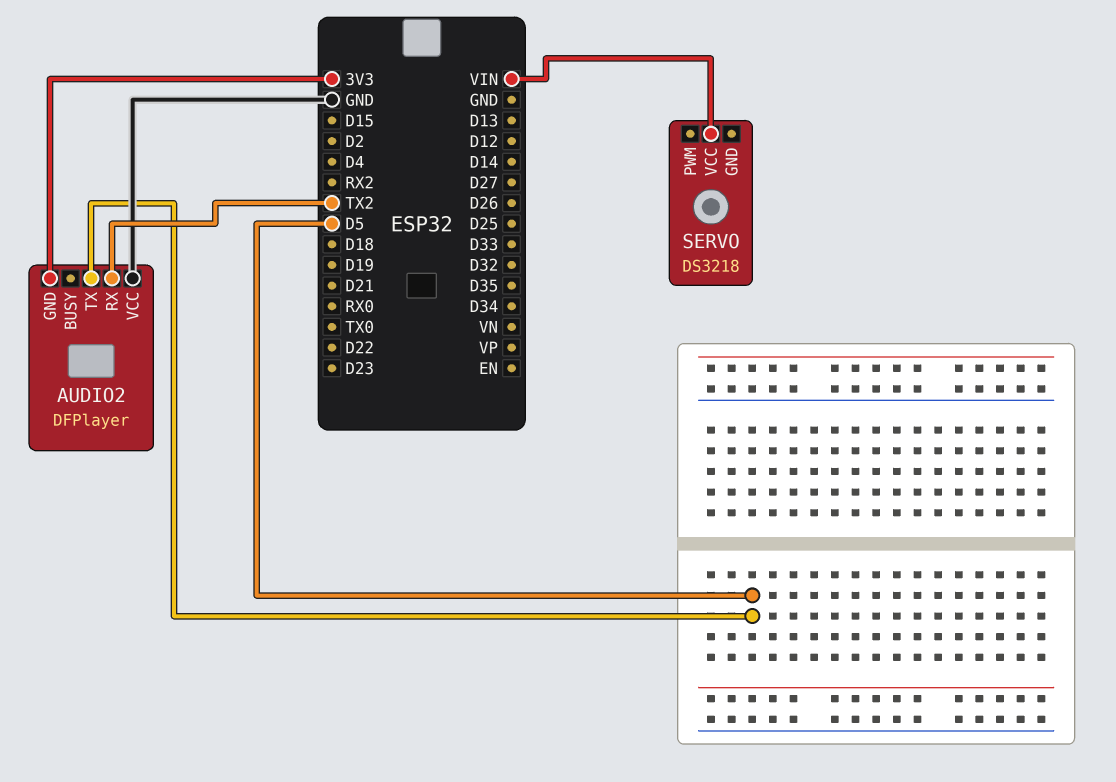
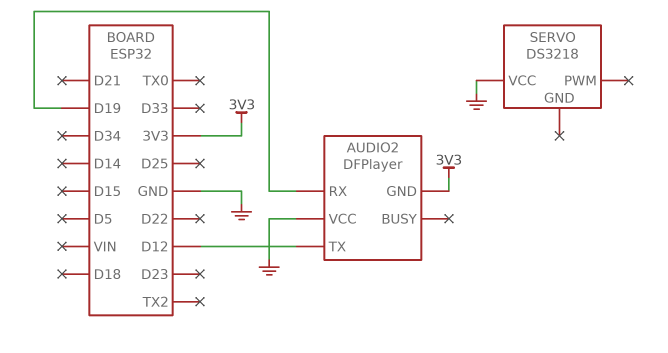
AUDIO2 pin RX: TX2 -> D19
AUDIO2 pin TX: D5 -> D12
SERVO pin VCC: VIN -> GND

